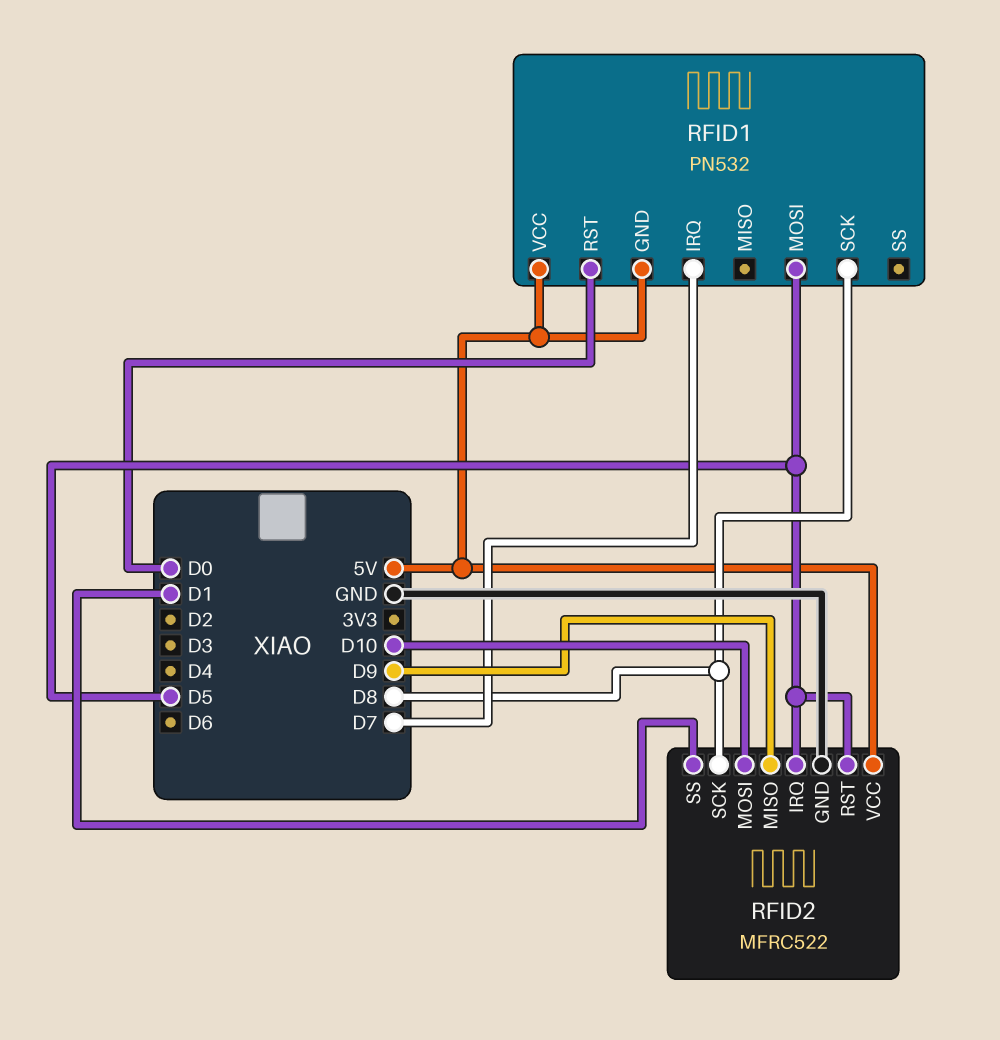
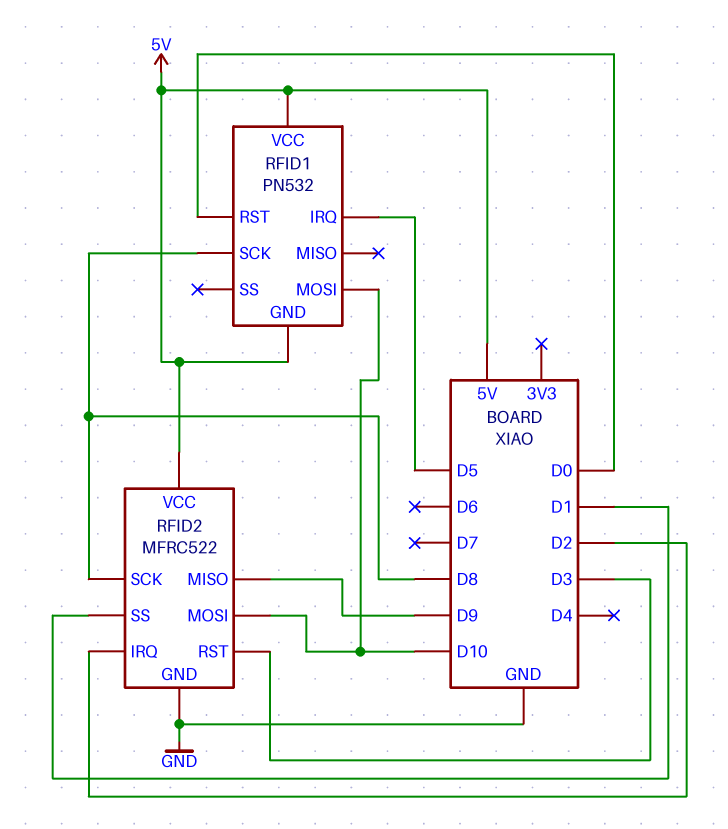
RFID1 pin IRQ: D7 -> D5
RFID1 pin MOSI: D5 -> D10
RFID2 pin IRQ: D5 -> D2
RFID2 pin RST: D5 -> D3

